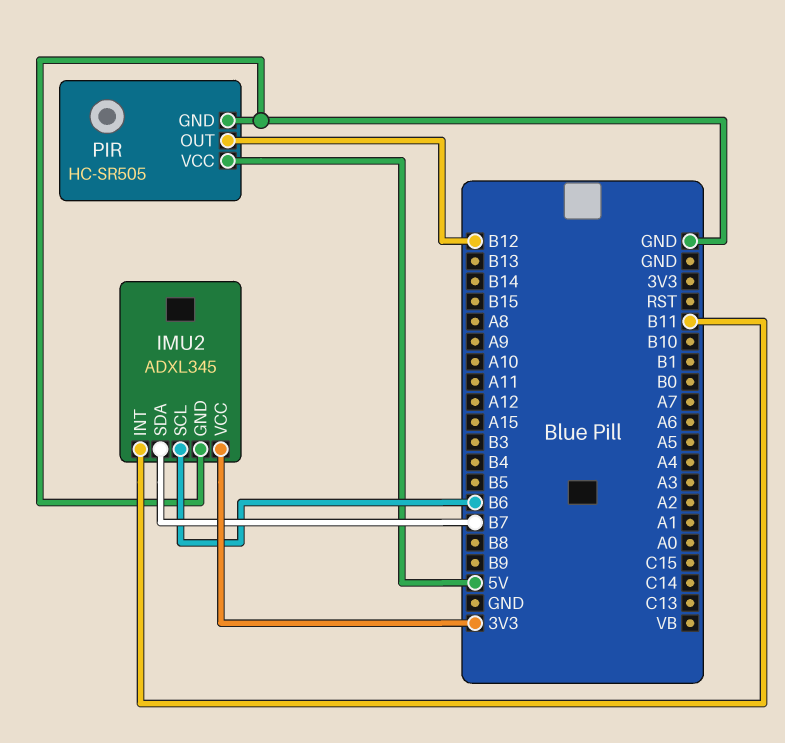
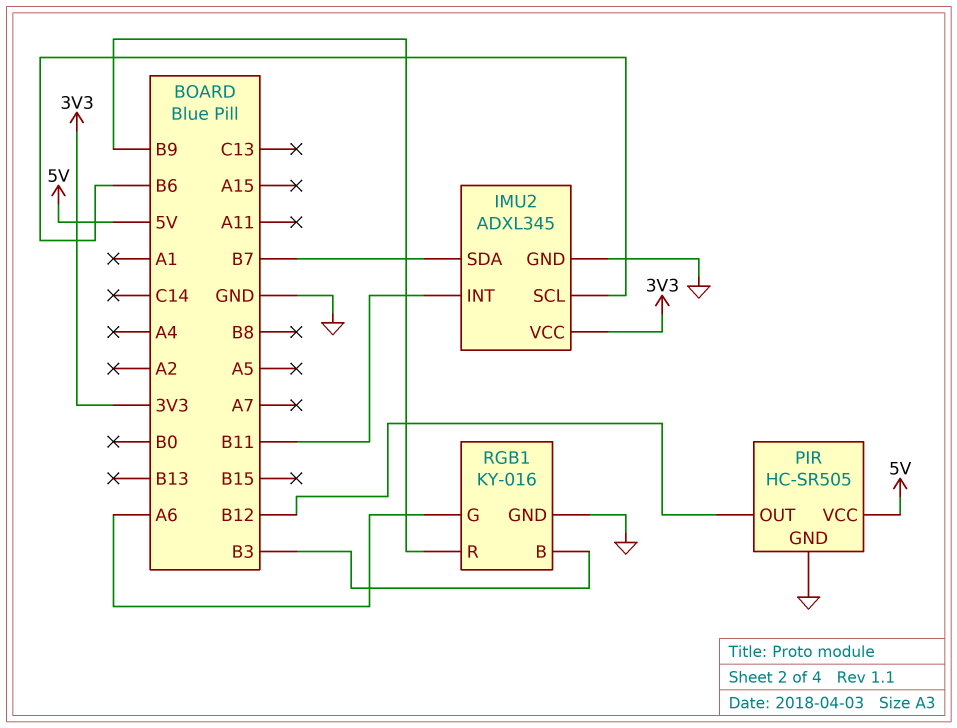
RGB1: none -> KY-016
RGB1 pin B: none -> B3
RGB1 pin G: none -> A6
RGB1 pin GND: none -> GND
RGB1 pin R: none -> B9

